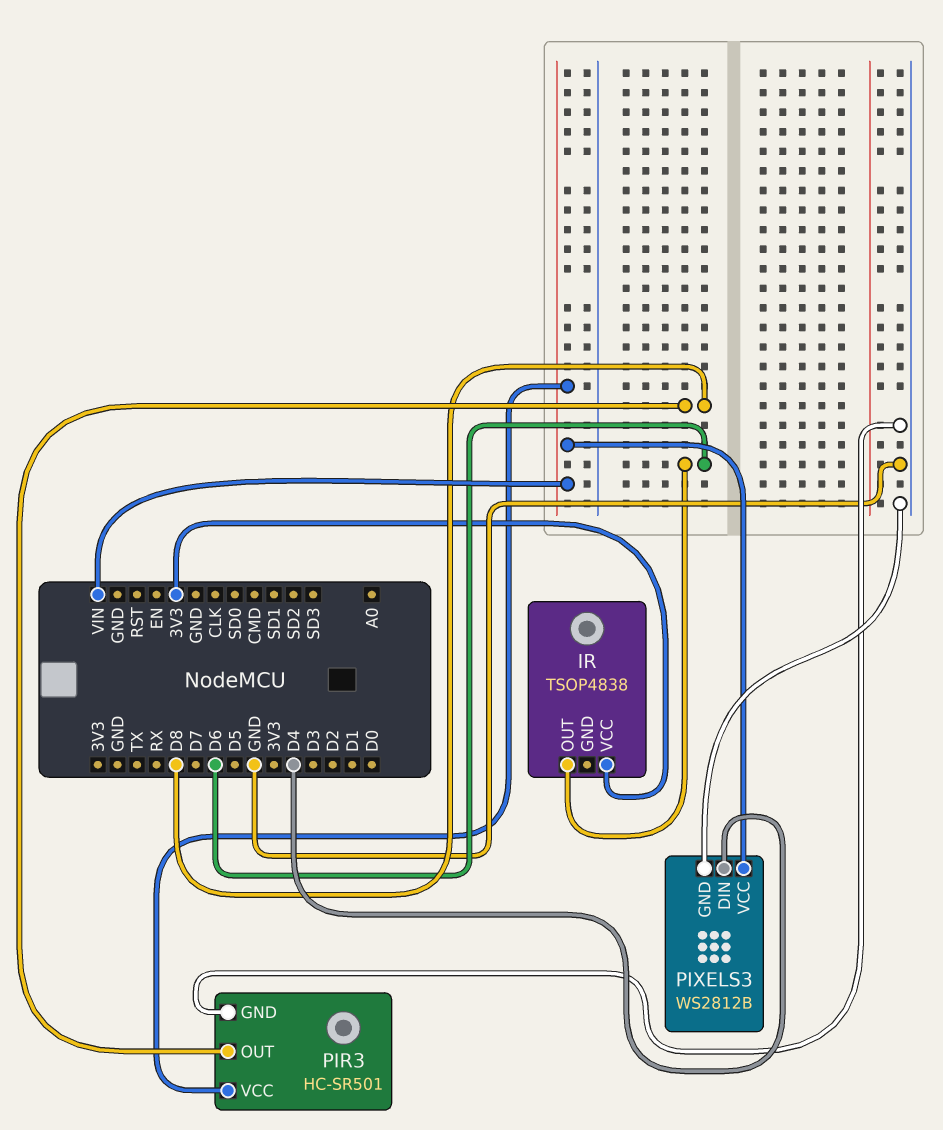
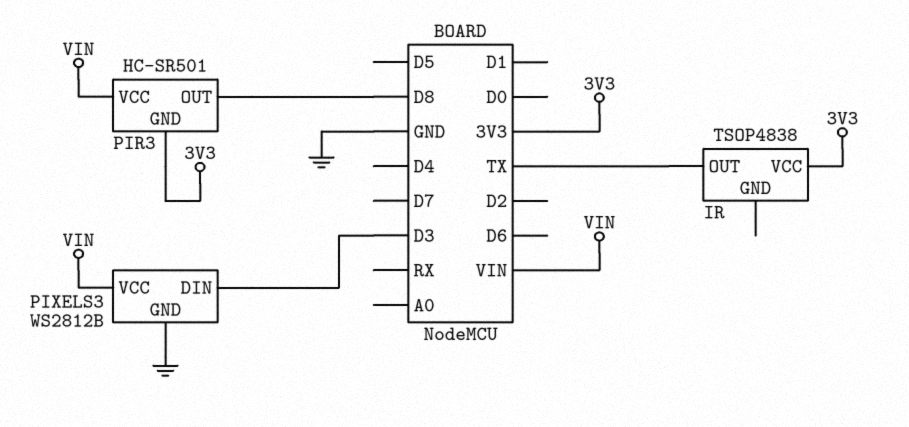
IR pin OUT: D6 -> TX
PIR3 pin GND: GND -> 3V3
PIXELS3 pin DIN: D4 -> D3

